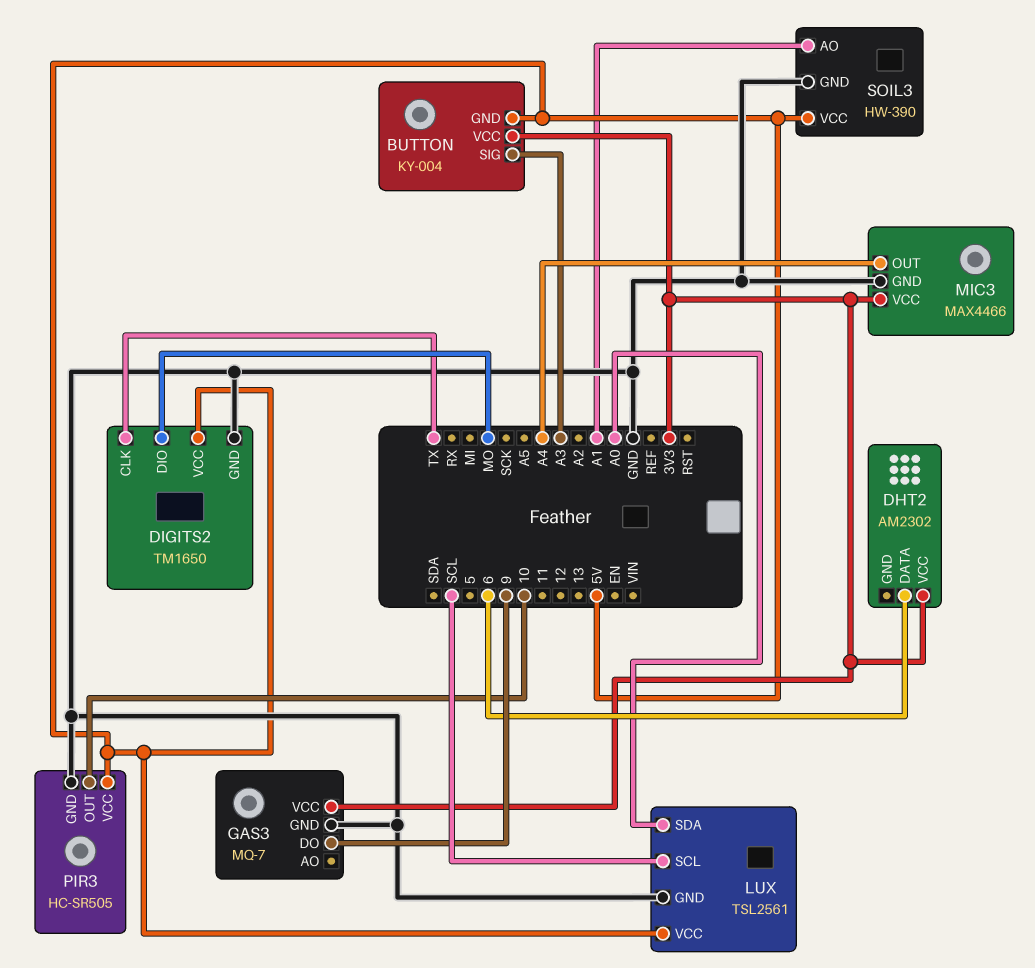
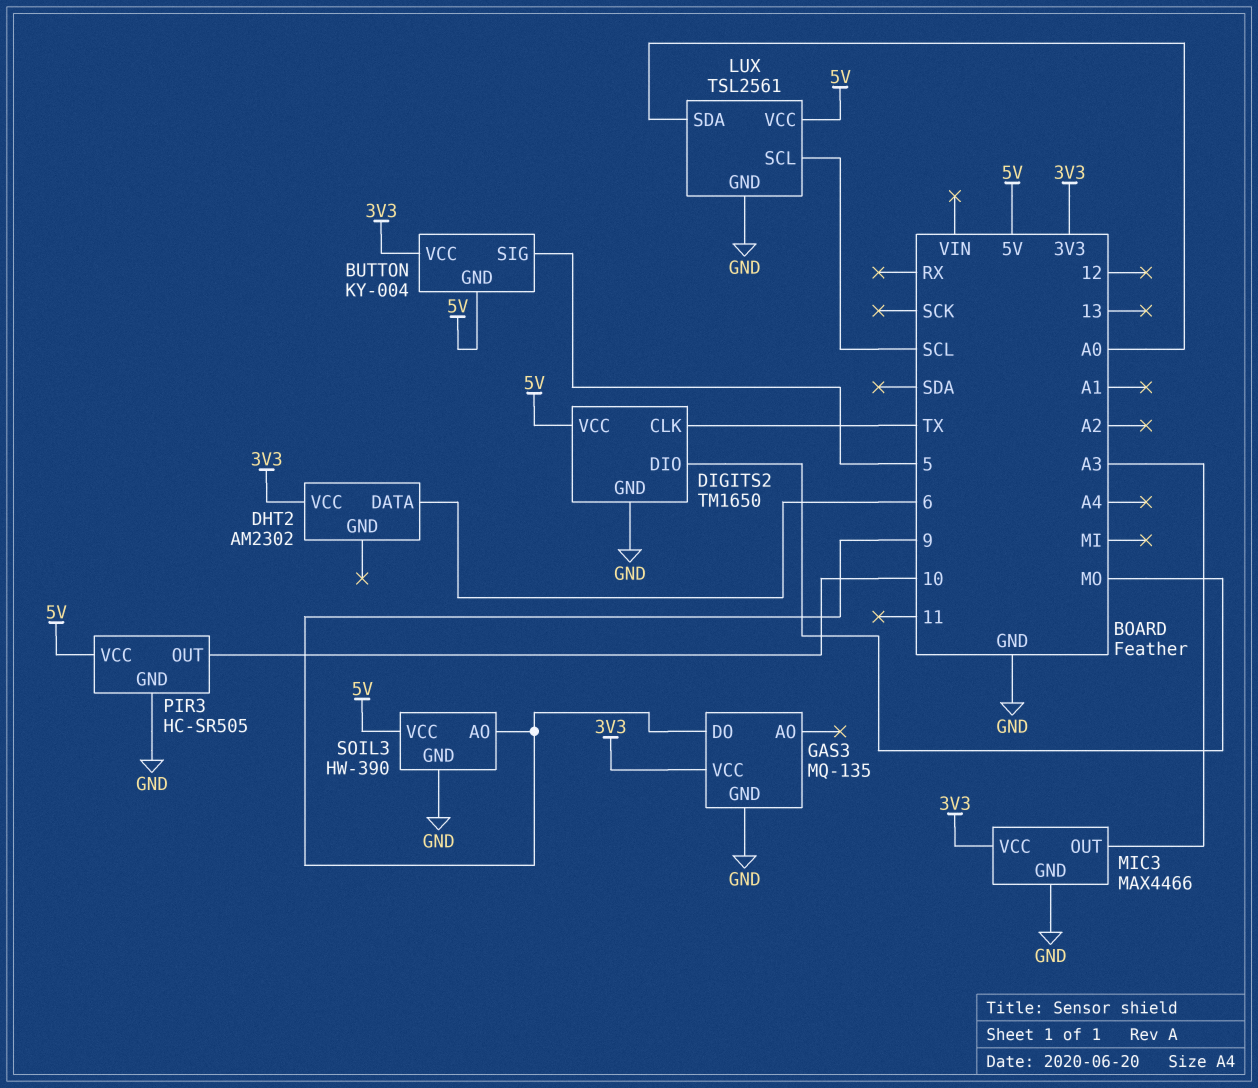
BUTTON pin SIG: A3 -> 5
GAS3: MQ-7 -> MQ-135
MIC3 pin OUT: A4 -> A3
SOIL3 pin AO: A1 -> 9

